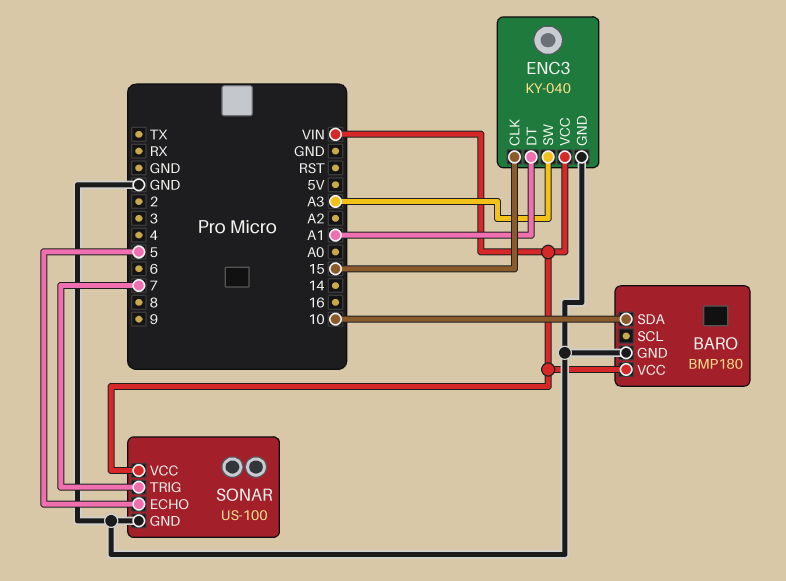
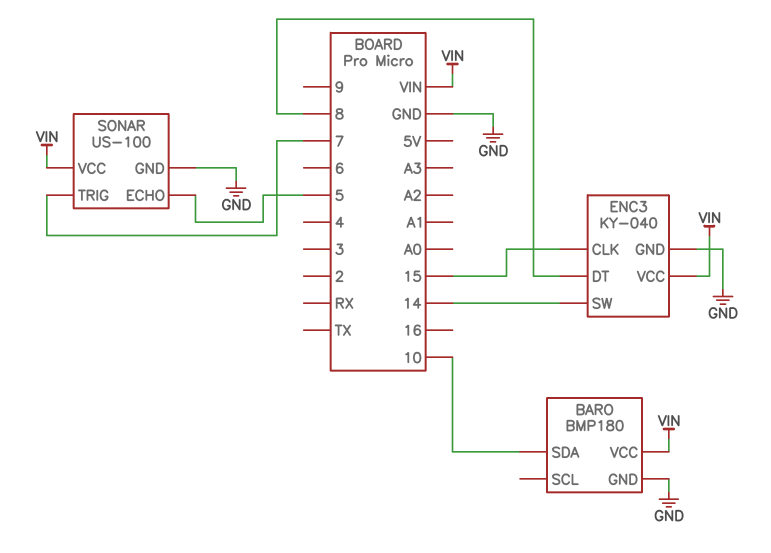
ENC3 pin DT: A1 -> 8
ENC3 pin SW: A3 -> 14

